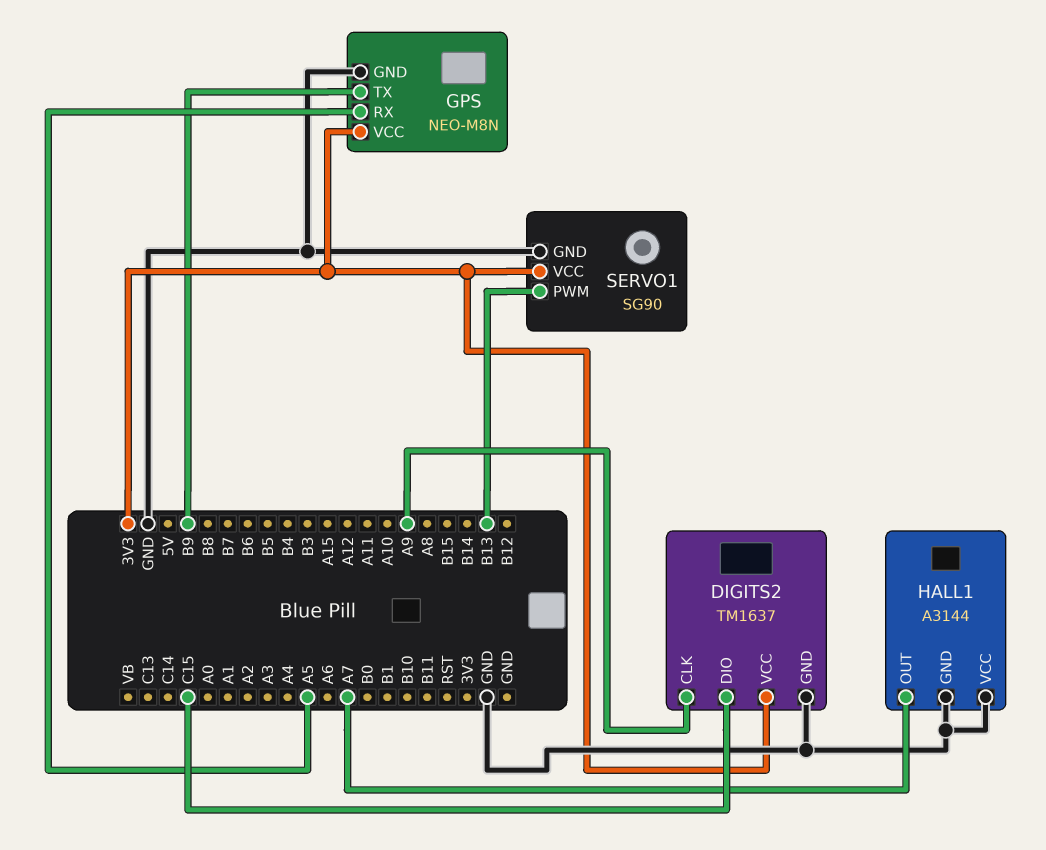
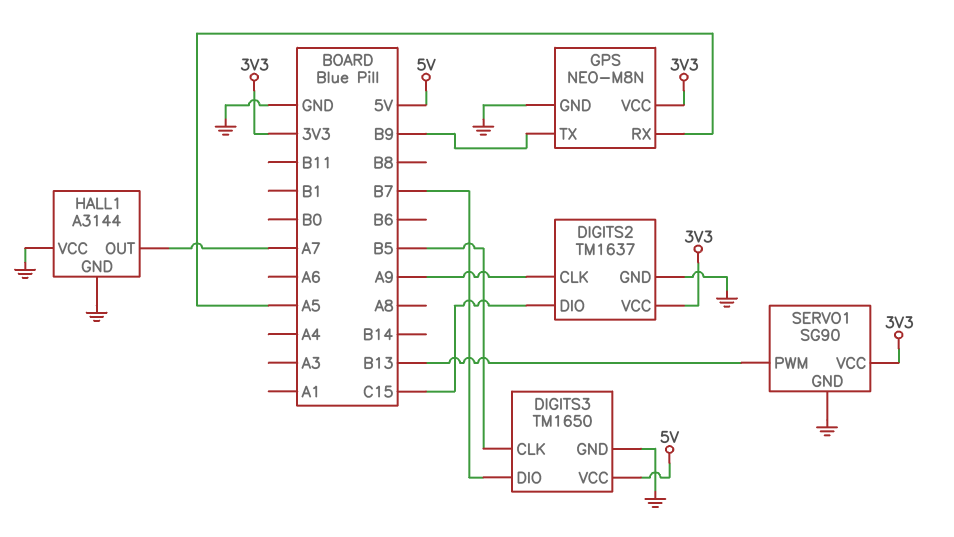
DIGITS3: none -> TM1650
DIGITS3 pin CLK: none -> B5
DIGITS3 pin DIO: none -> B7
DIGITS3 pin GND: none -> GND
DIGITS3 pin VCC: none -> 5V

